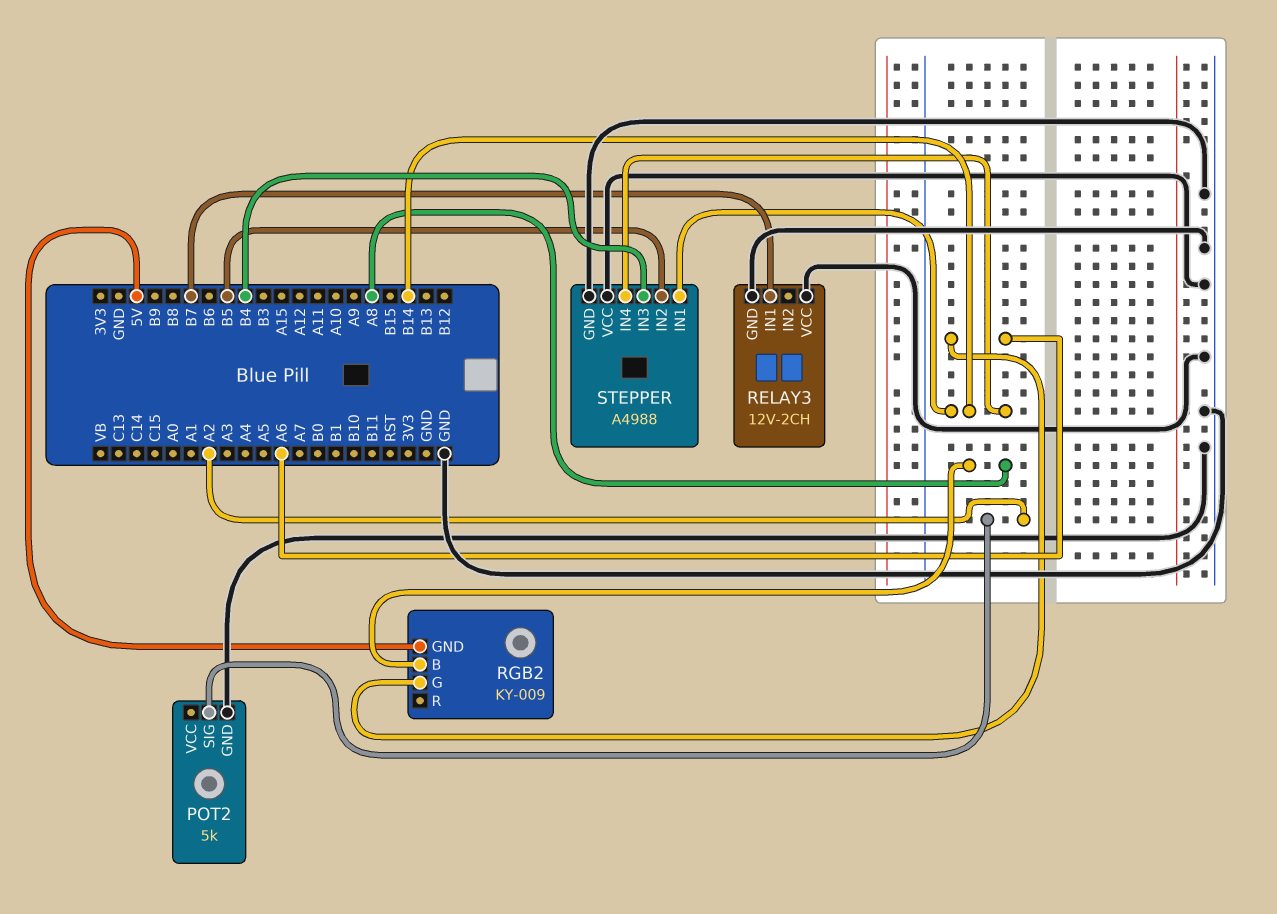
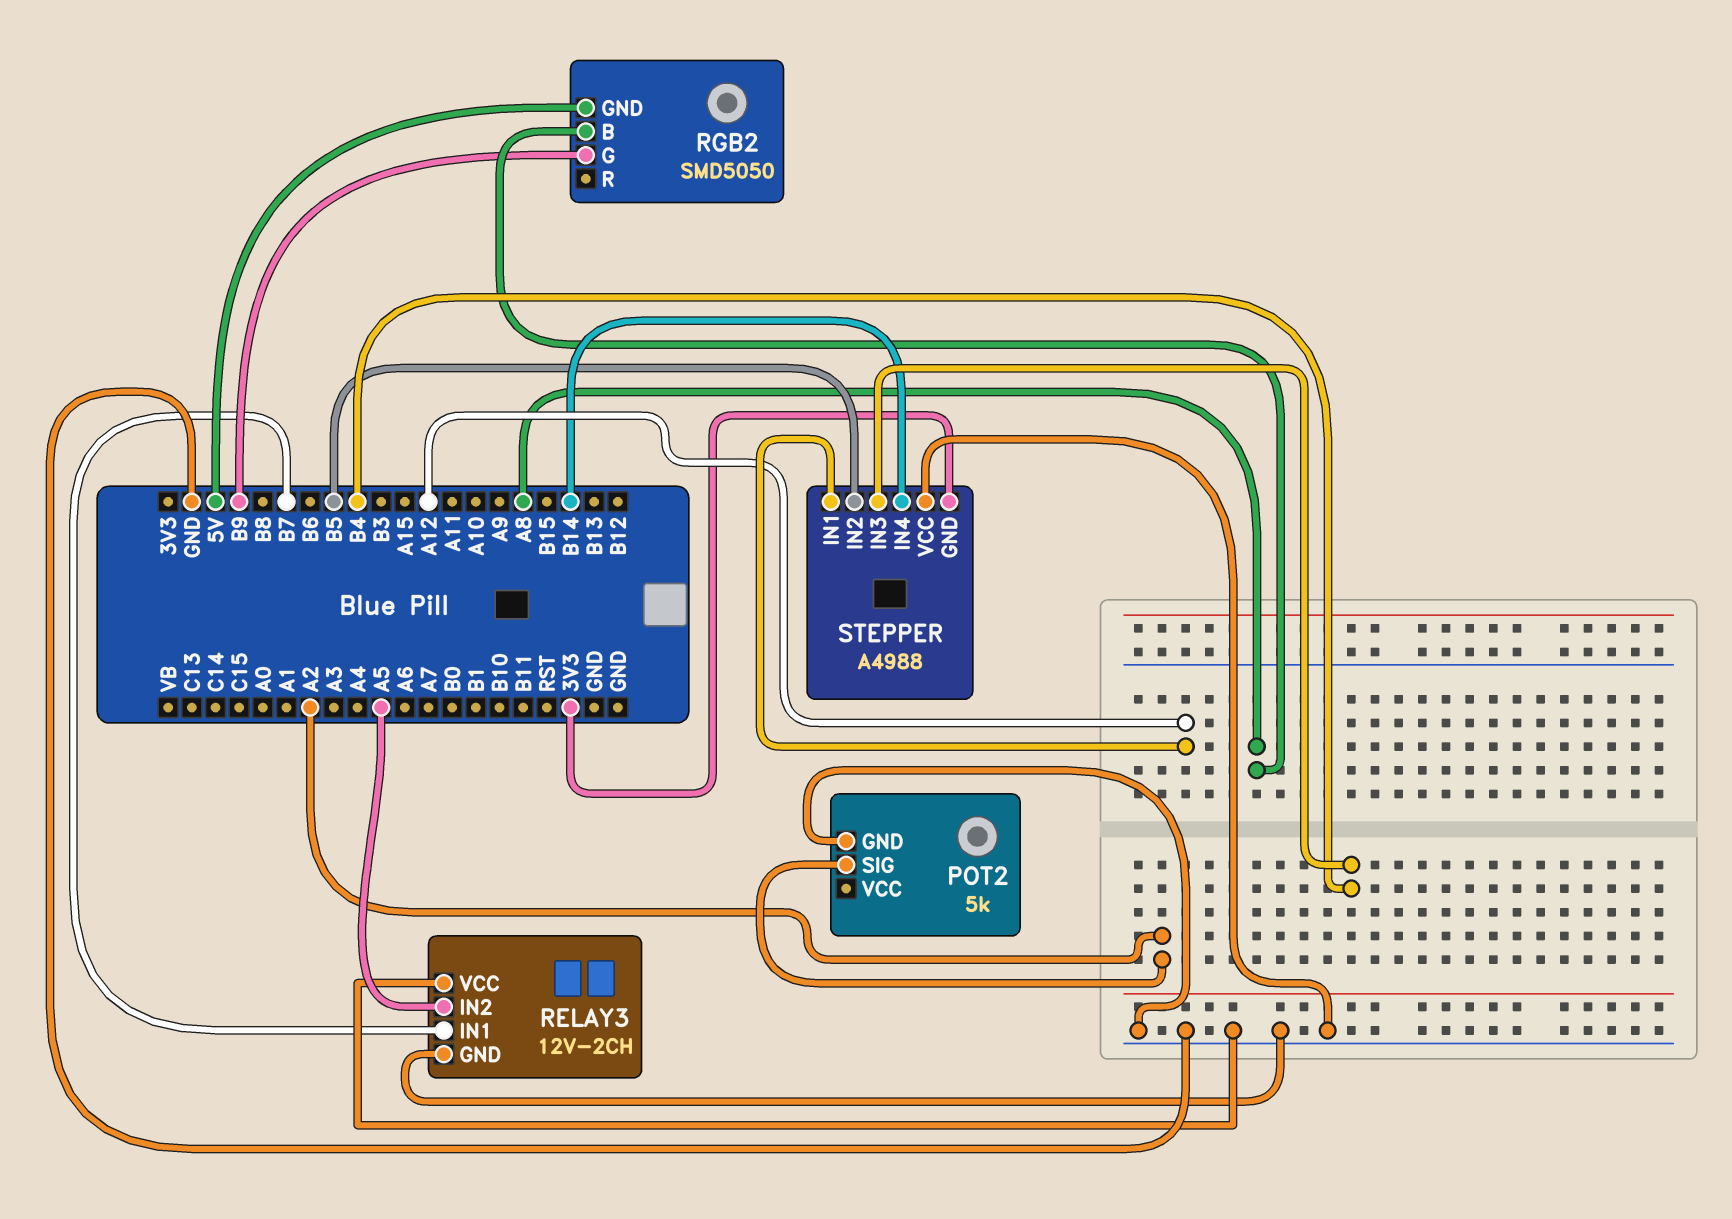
RELAY3 pin IN2: none -> A5
RGB2: KY-009 -> SMD5050
RGB2 pin G: A6 -> B9
STEPPER pin GND: GND -> 3V3
STEPPER pin IN1: B14 -> A12

